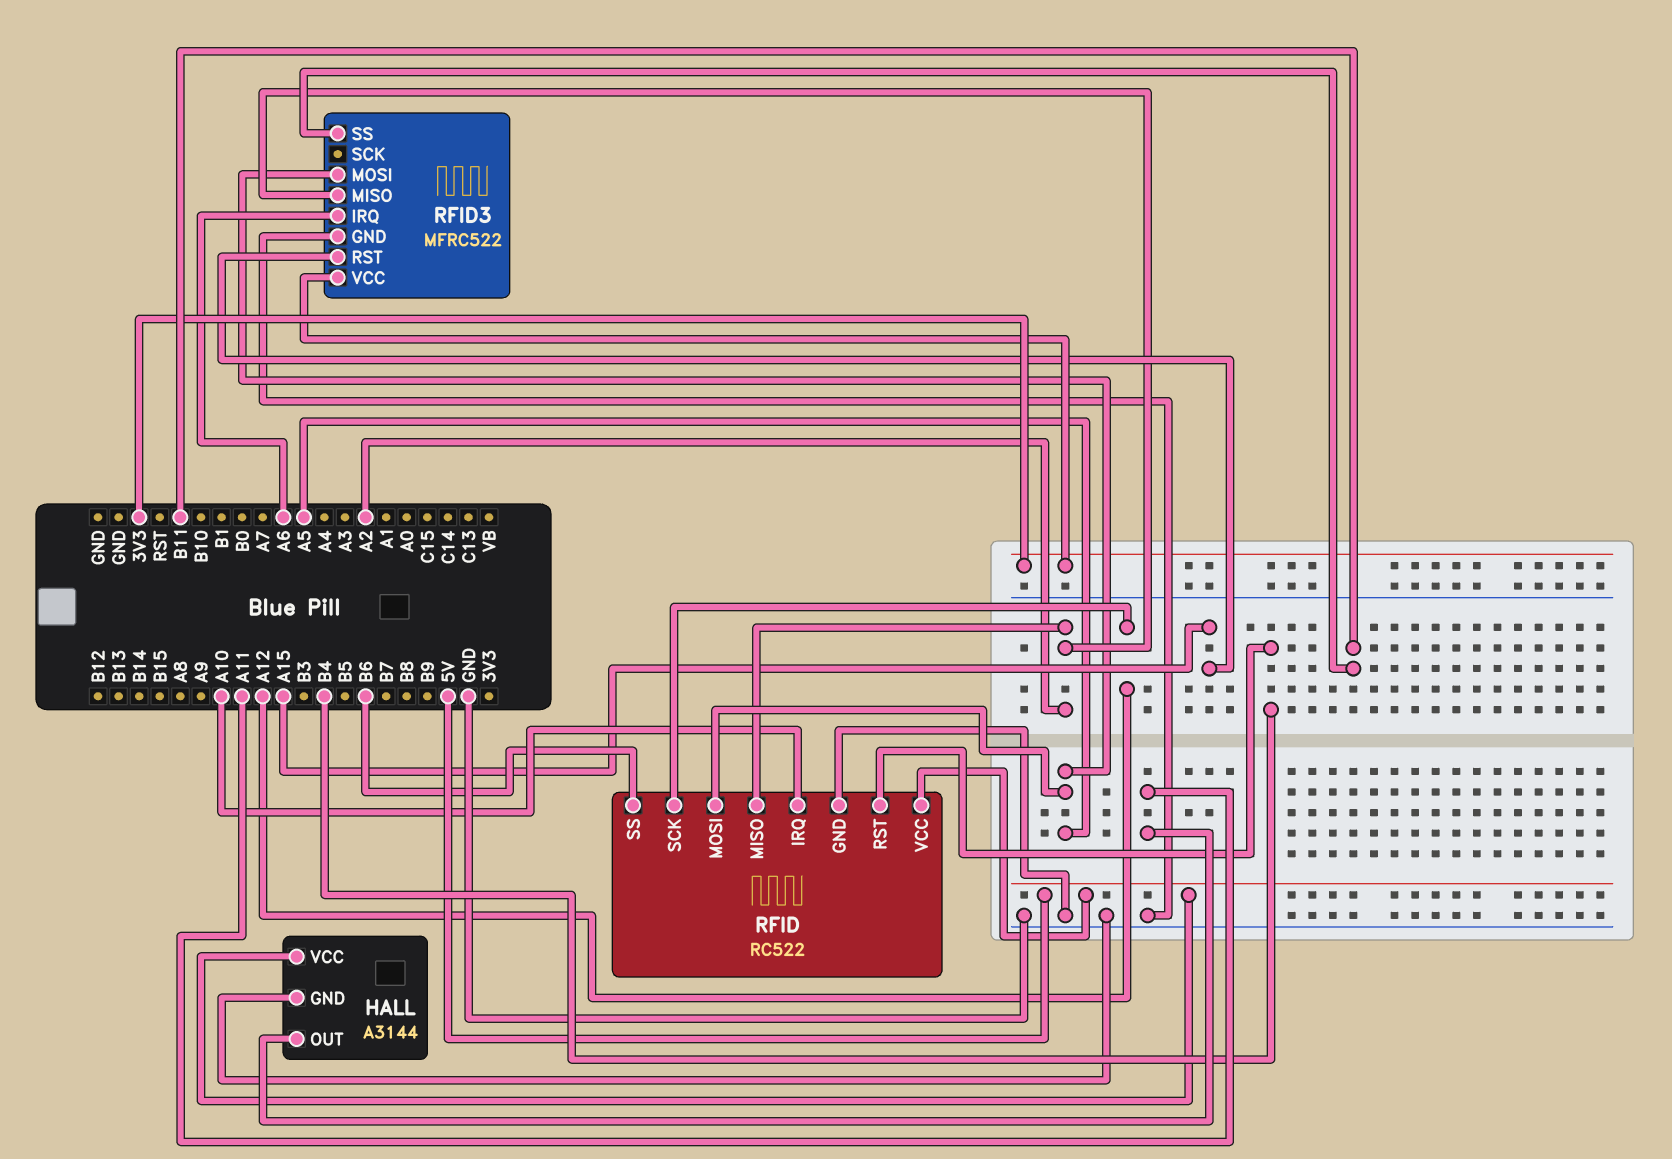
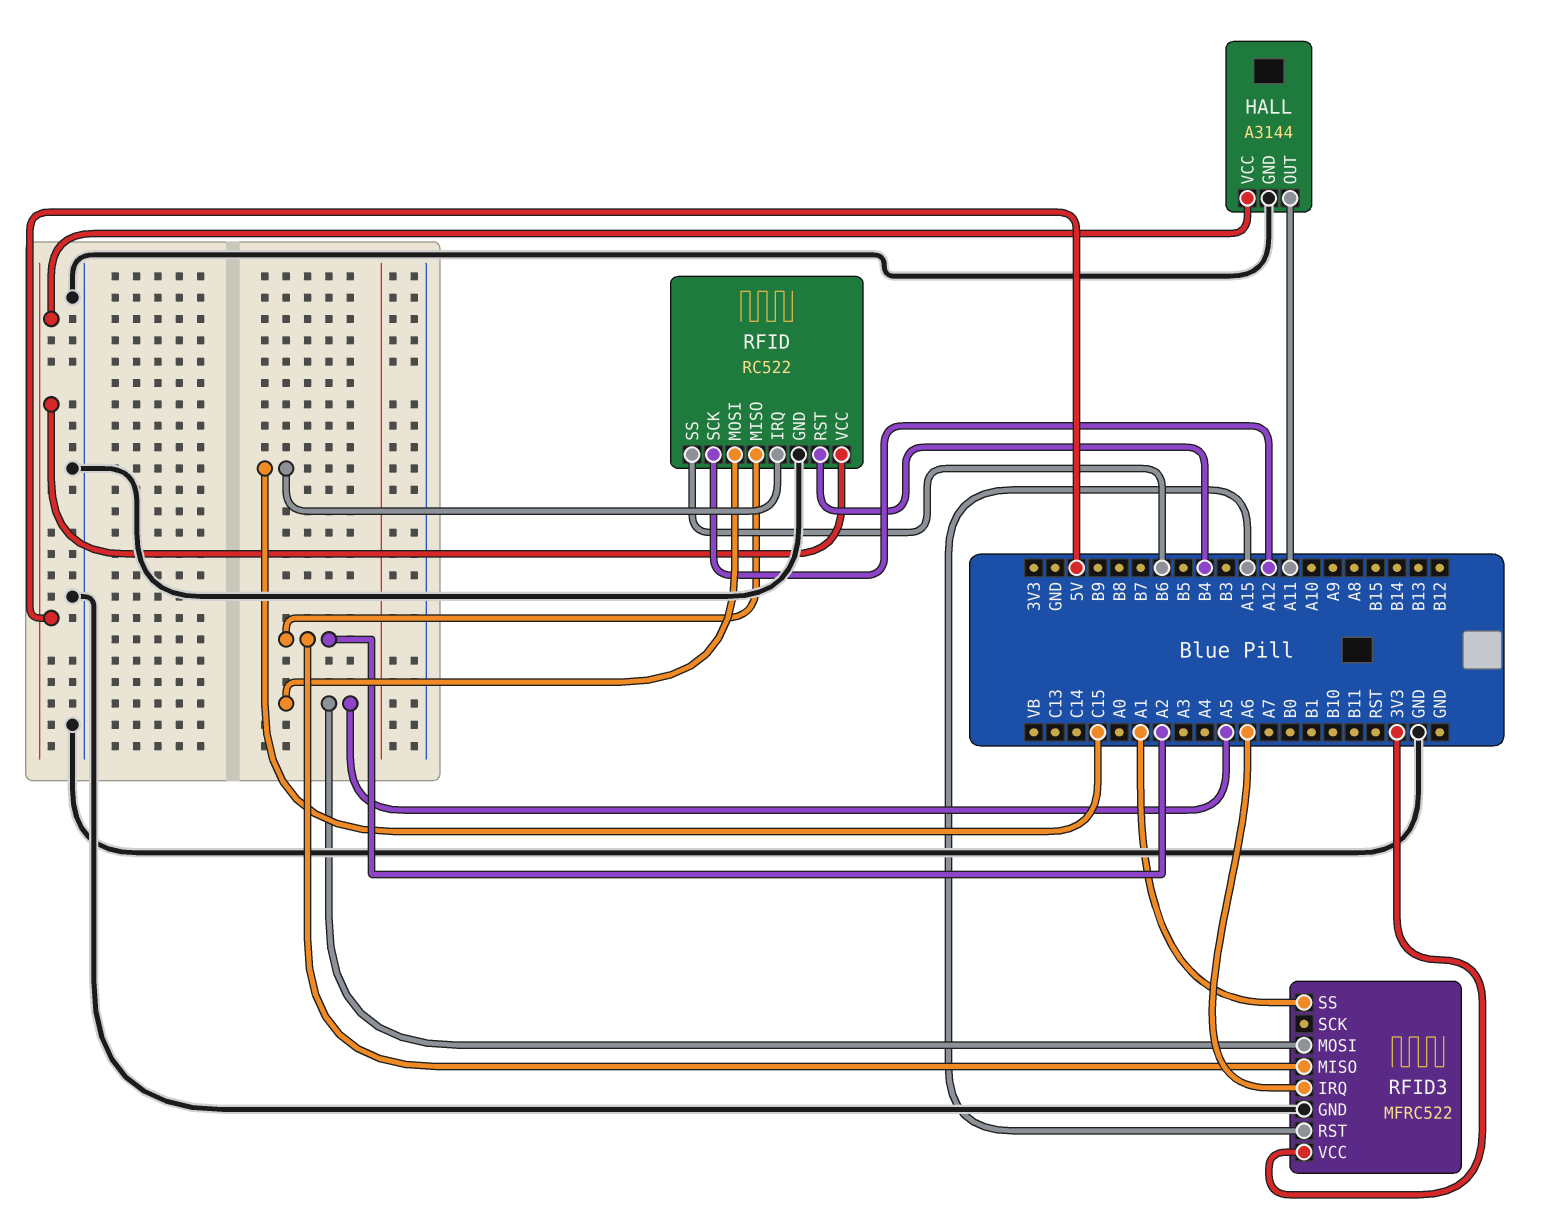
RFID pin IRQ: A10 -> C15
RFID3 pin SS: B11 -> A1

